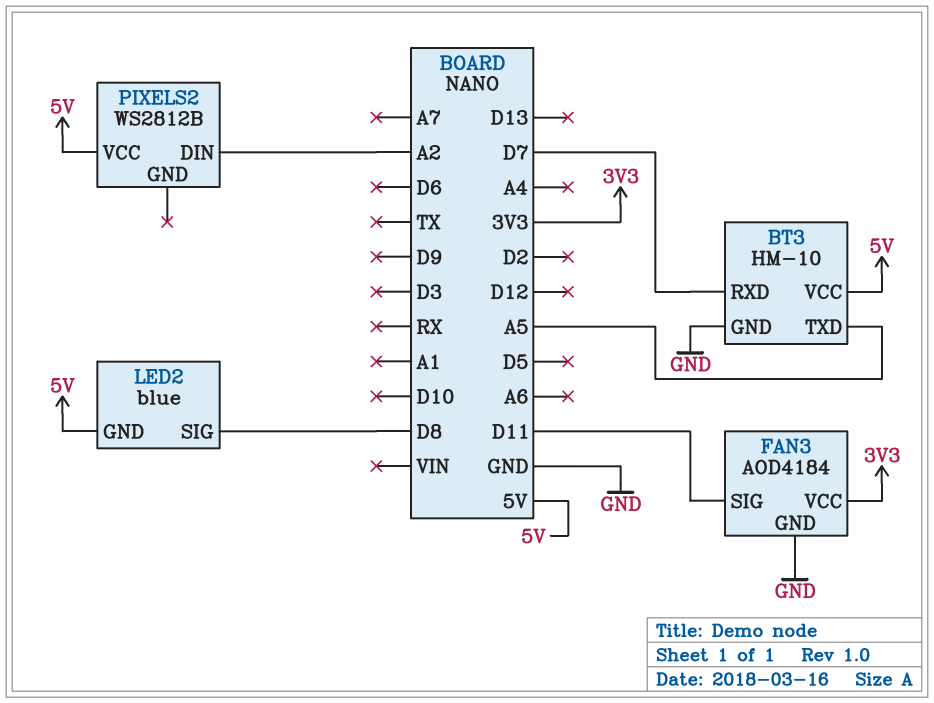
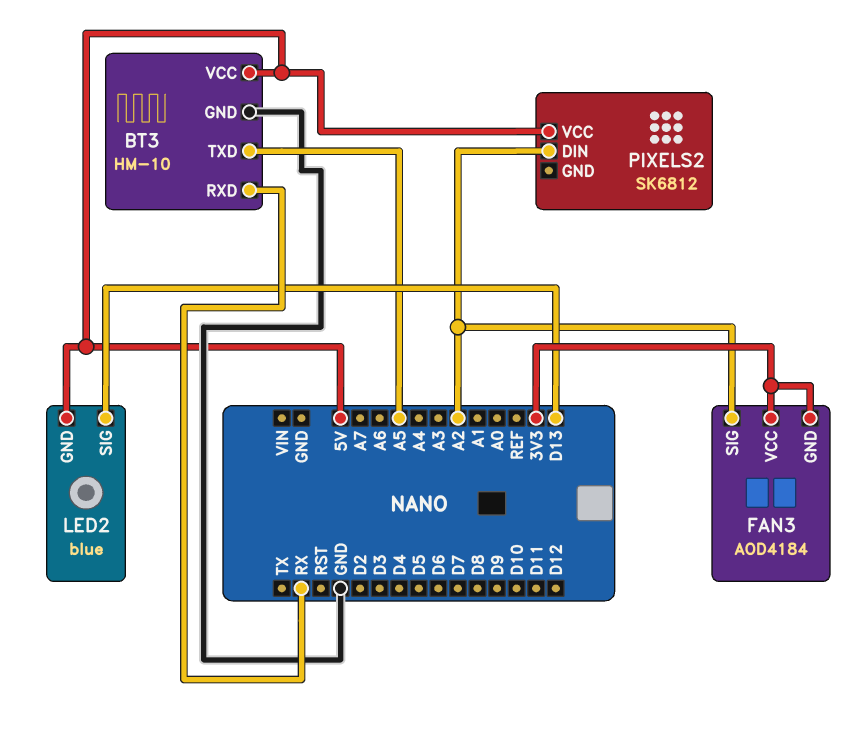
BT3 pin RXD: D7 -> RX
FAN3 pin GND: GND -> 3V3
FAN3 pin SIG: D11 -> A2
LED2 pin SIG: D8 -> D13
PIXELS2: WS2812B -> SK6812

